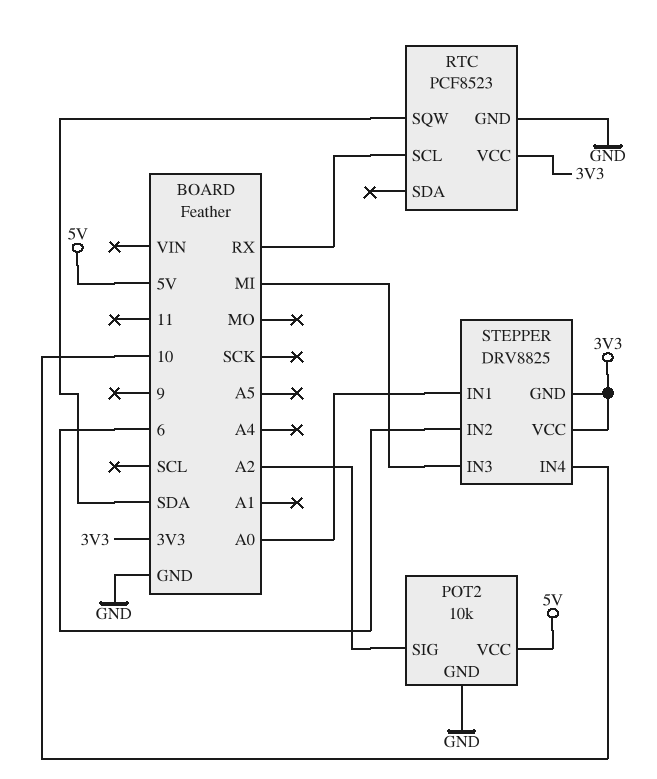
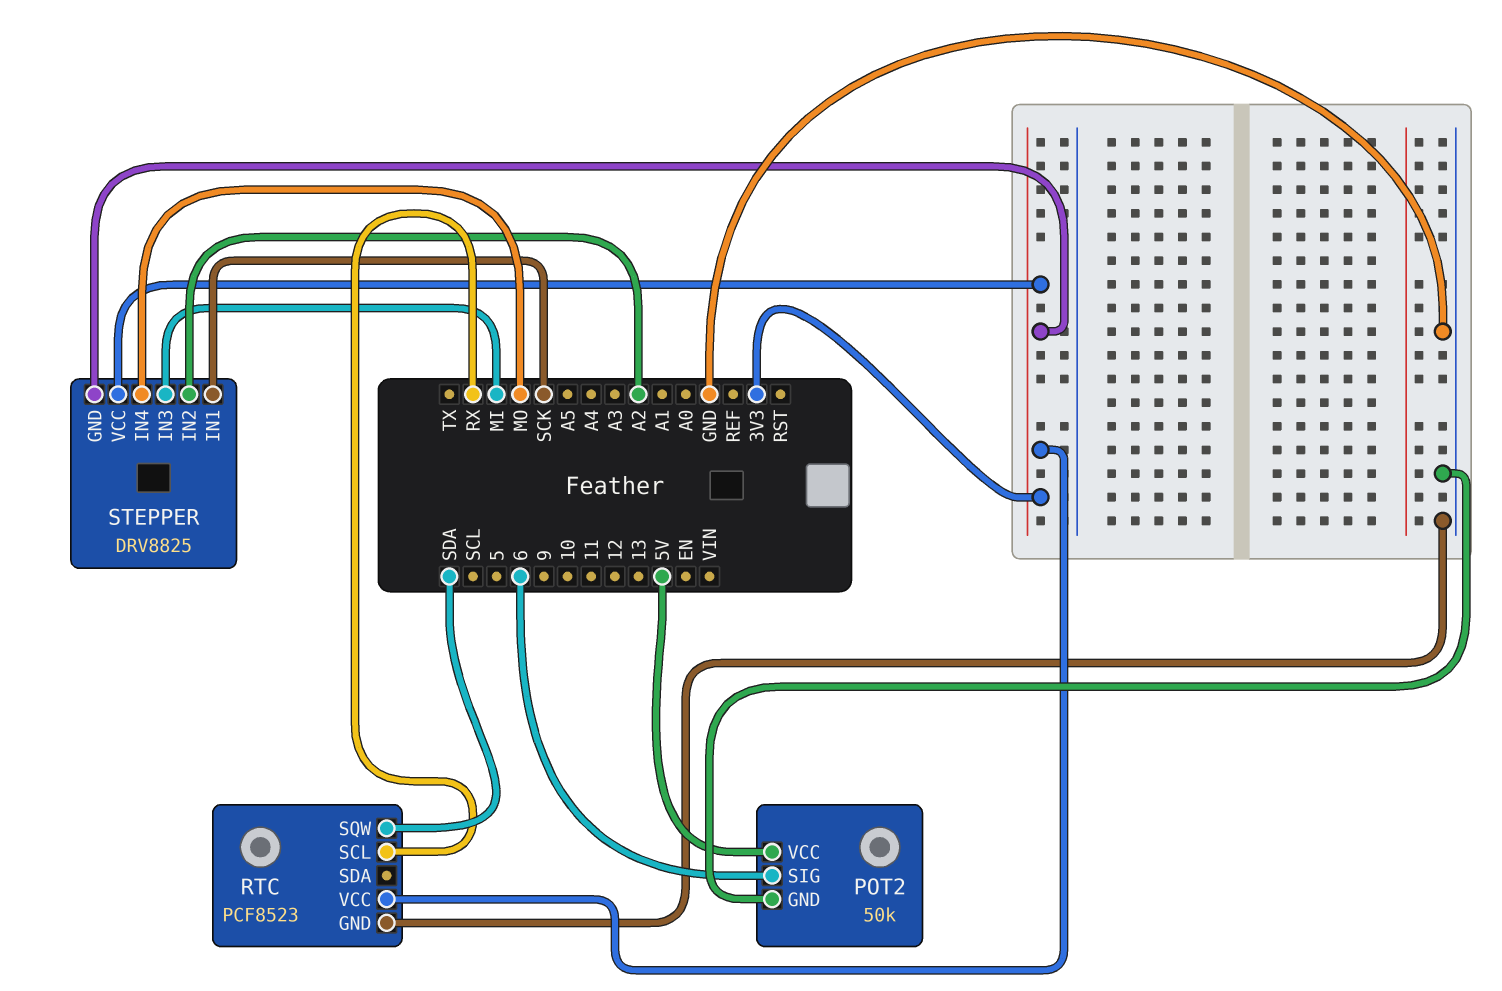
POT2: 10k -> 50k
POT2 pin SIG: A2 -> 6
STEPPER pin IN1: A0 -> SCK
STEPPER pin IN2: 6 -> A2
STEPPER pin IN4: 10 -> MO

